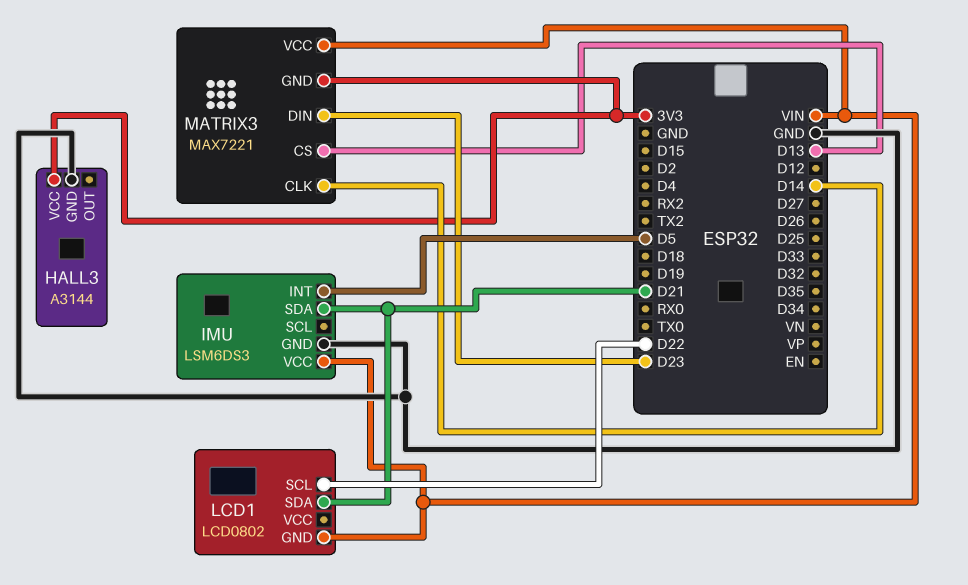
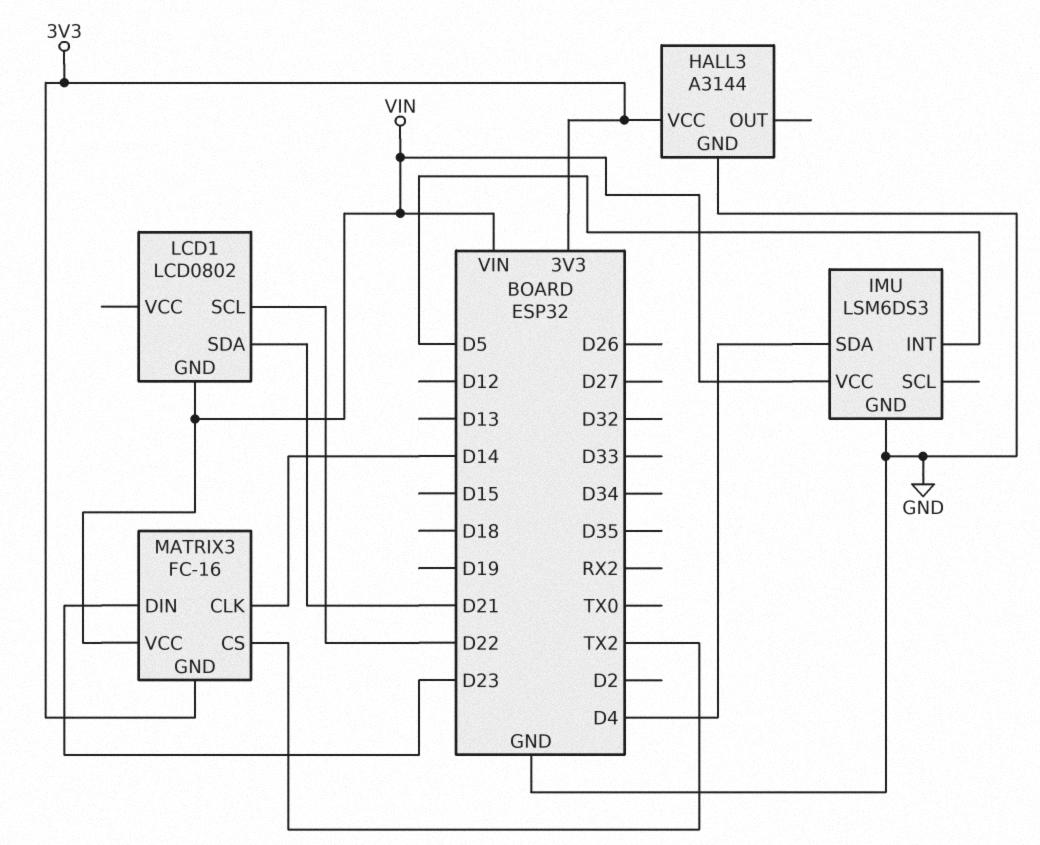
IMU pin SDA: D21 -> D4
MATRIX3: MAX7221 -> FC-16
MATRIX3 pin CS: D13 -> TX2

